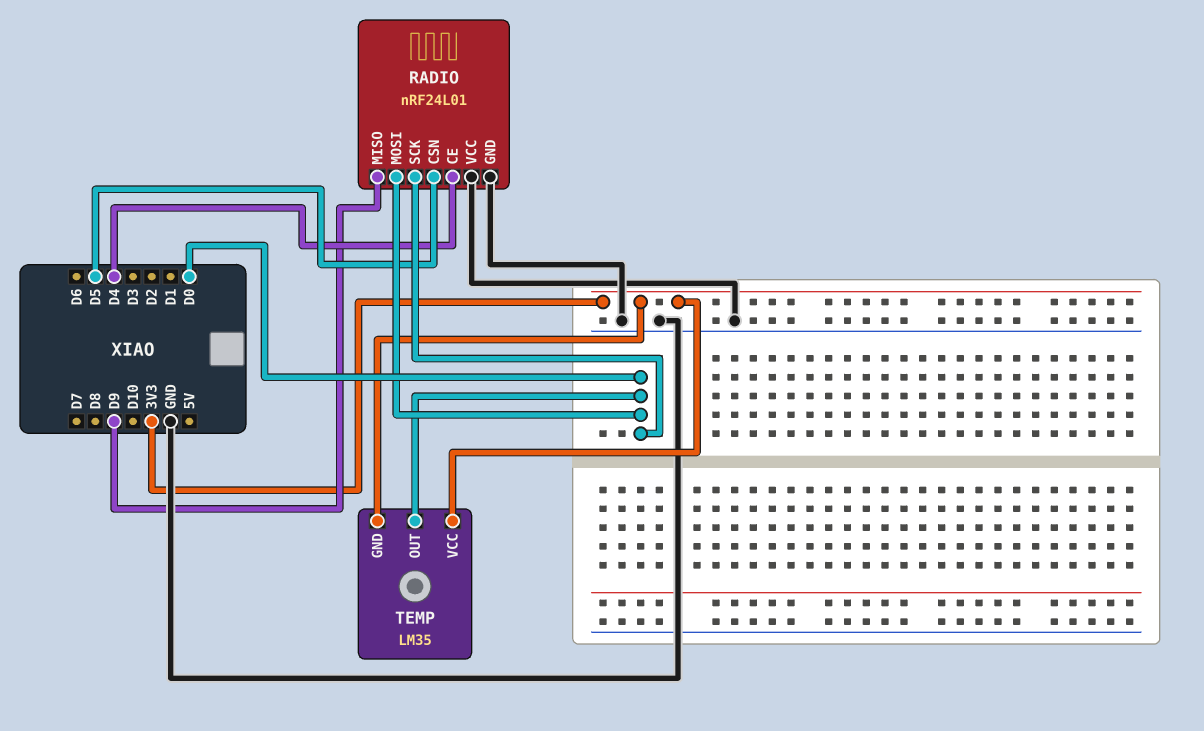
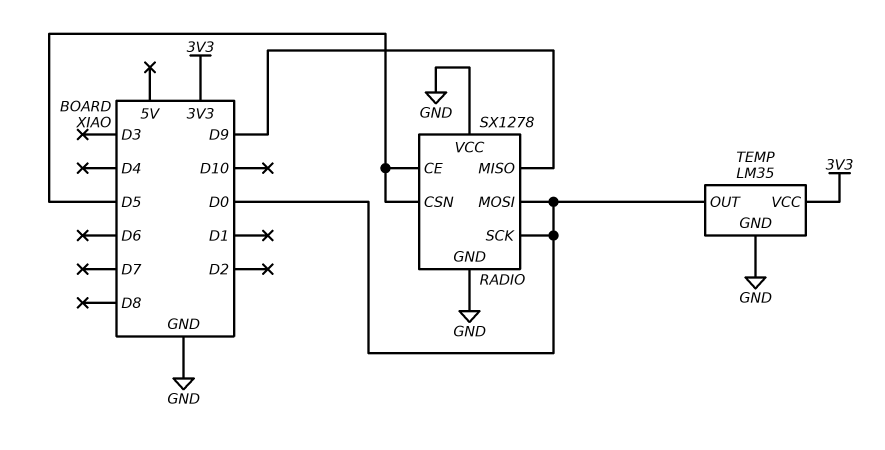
RADIO: nRF24L01 -> SX1278
RADIO pin CE: D4 -> D5
TEMP pin GND: 3V3 -> GND

